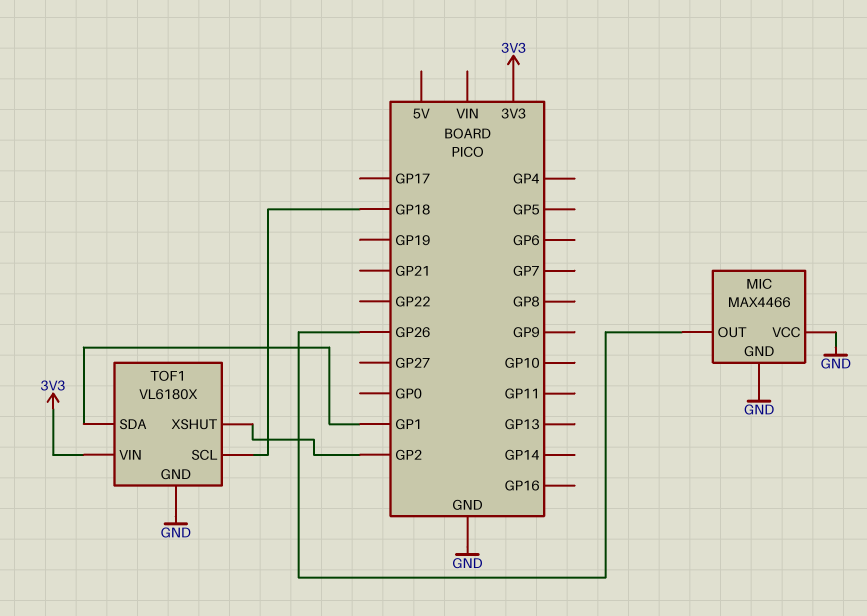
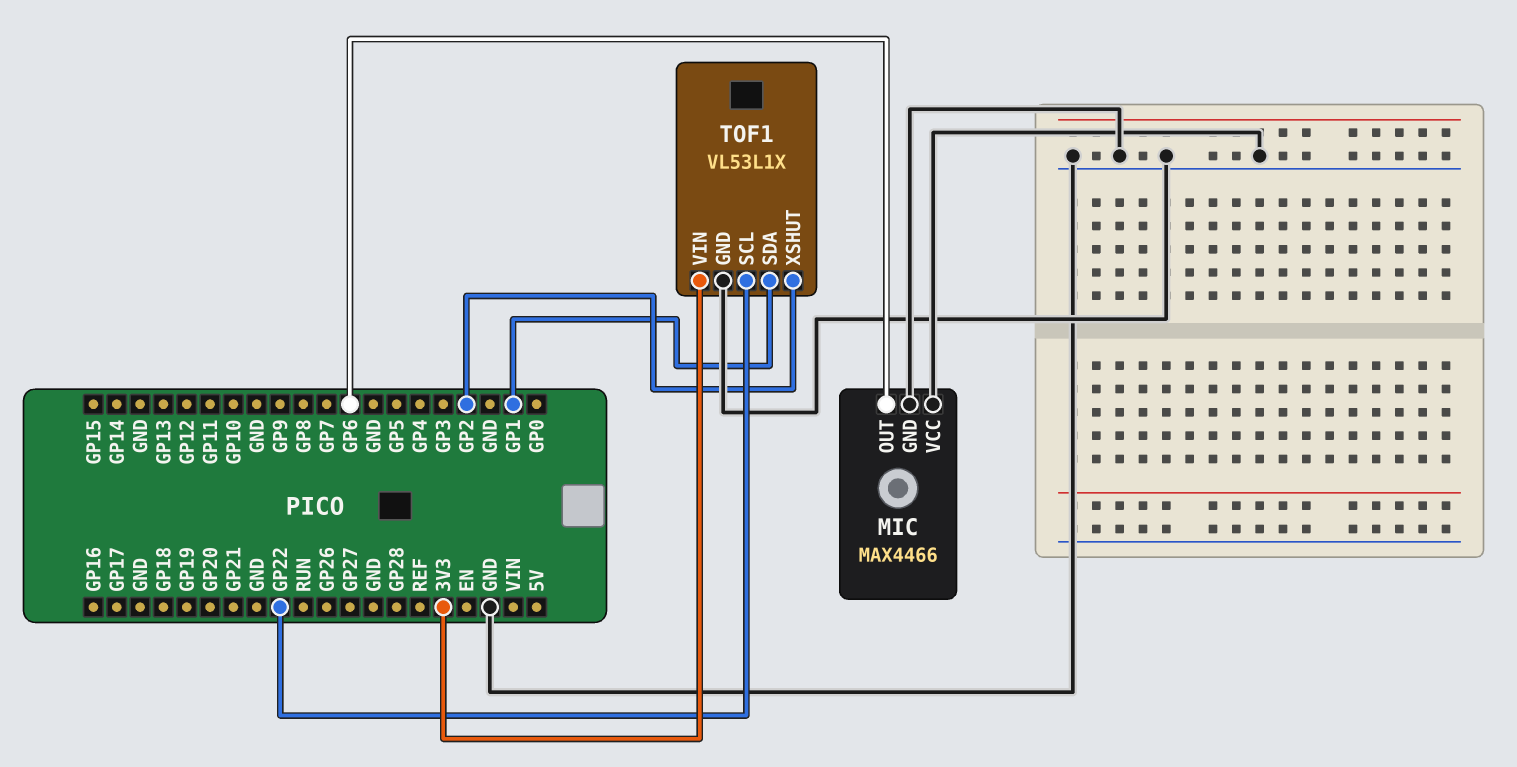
MIC pin OUT: GP26 -> GP6
TOF1: VL6180X -> VL53L1X
TOF1 pin SCL: GP18 -> GP22

